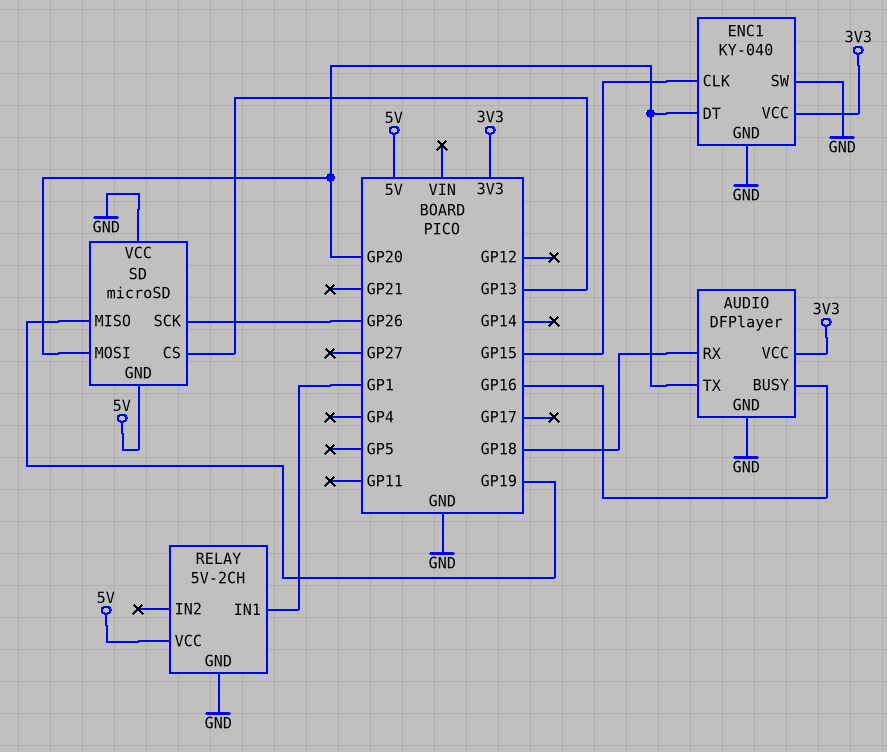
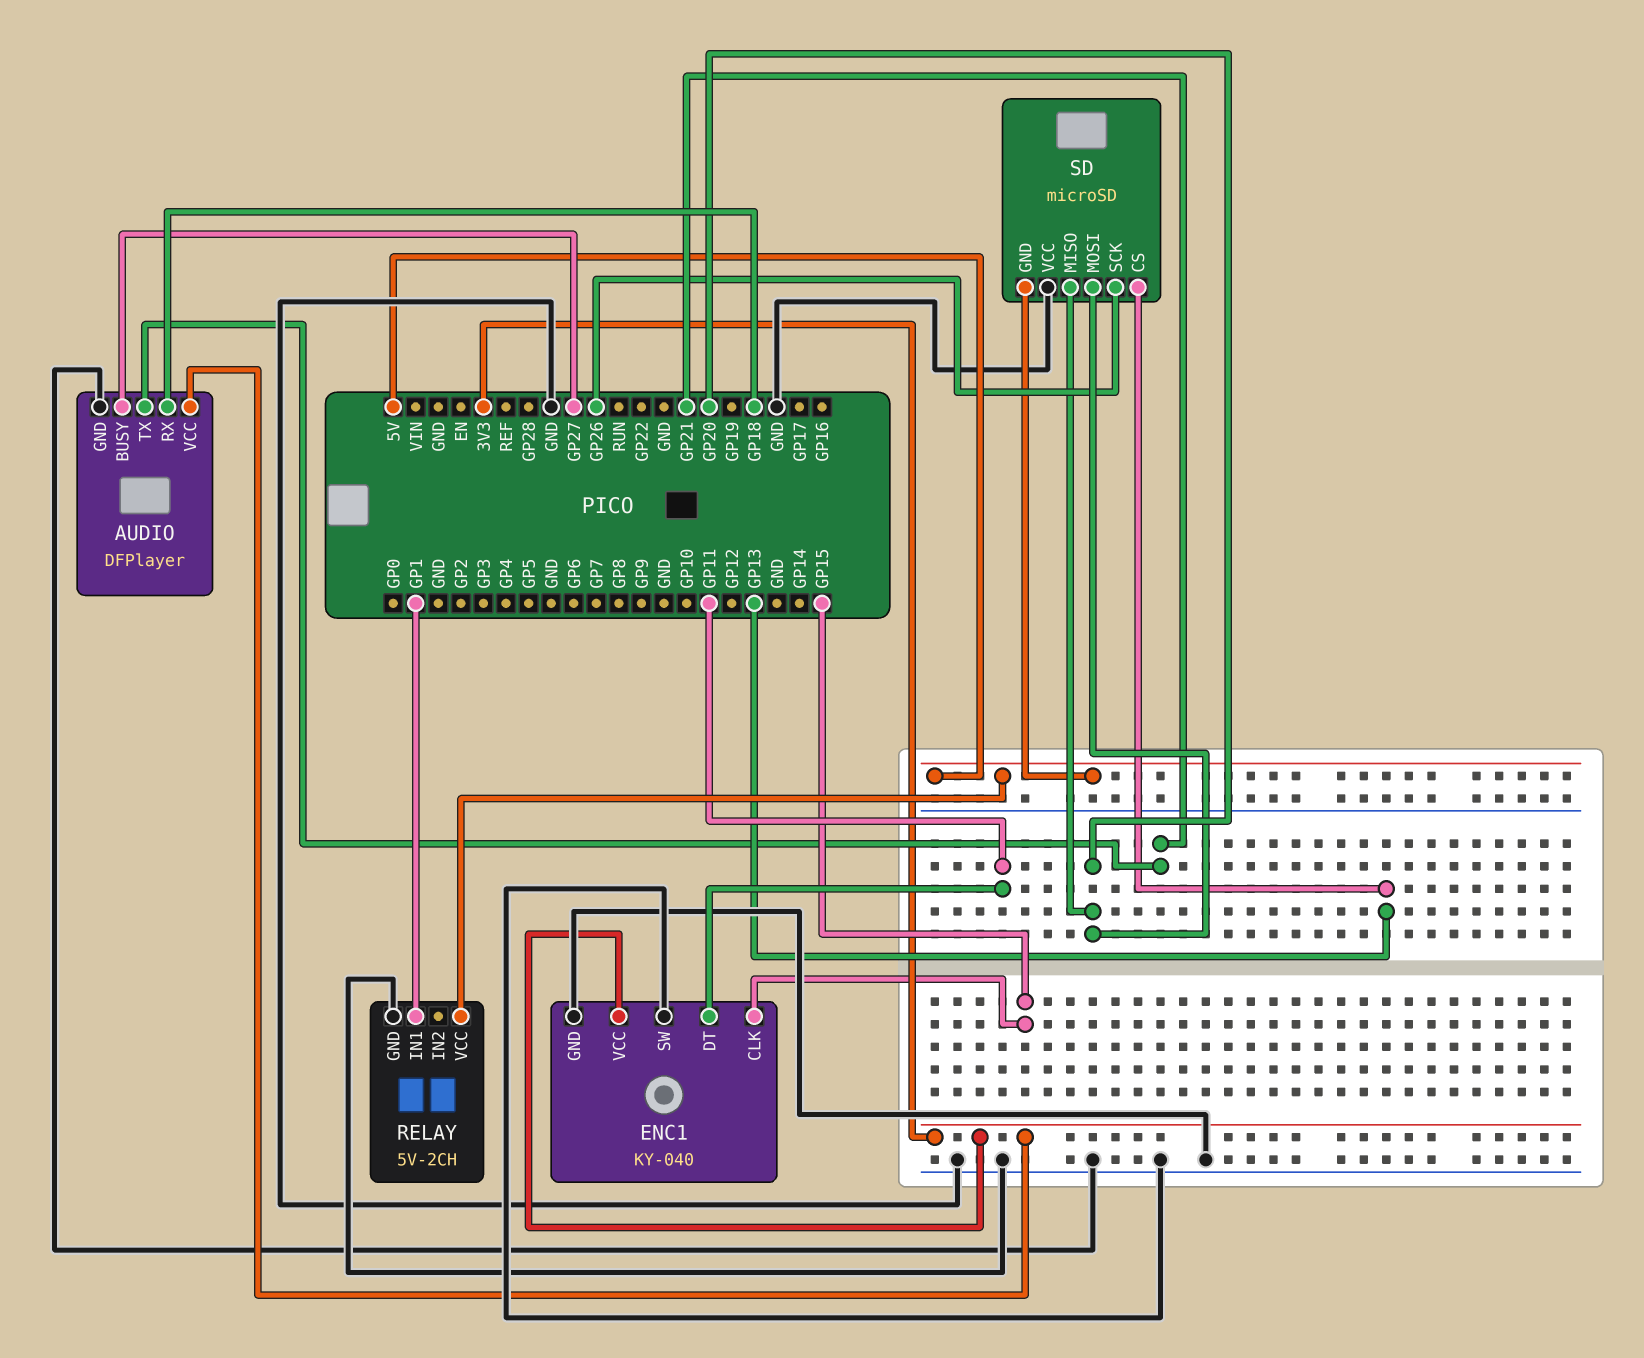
AUDIO pin BUSY: GP16 -> GP27
AUDIO pin TX: GP20 -> GP21
ENC1 pin DT: GP20 -> GP11
SD pin MISO: GP19 -> GP20

